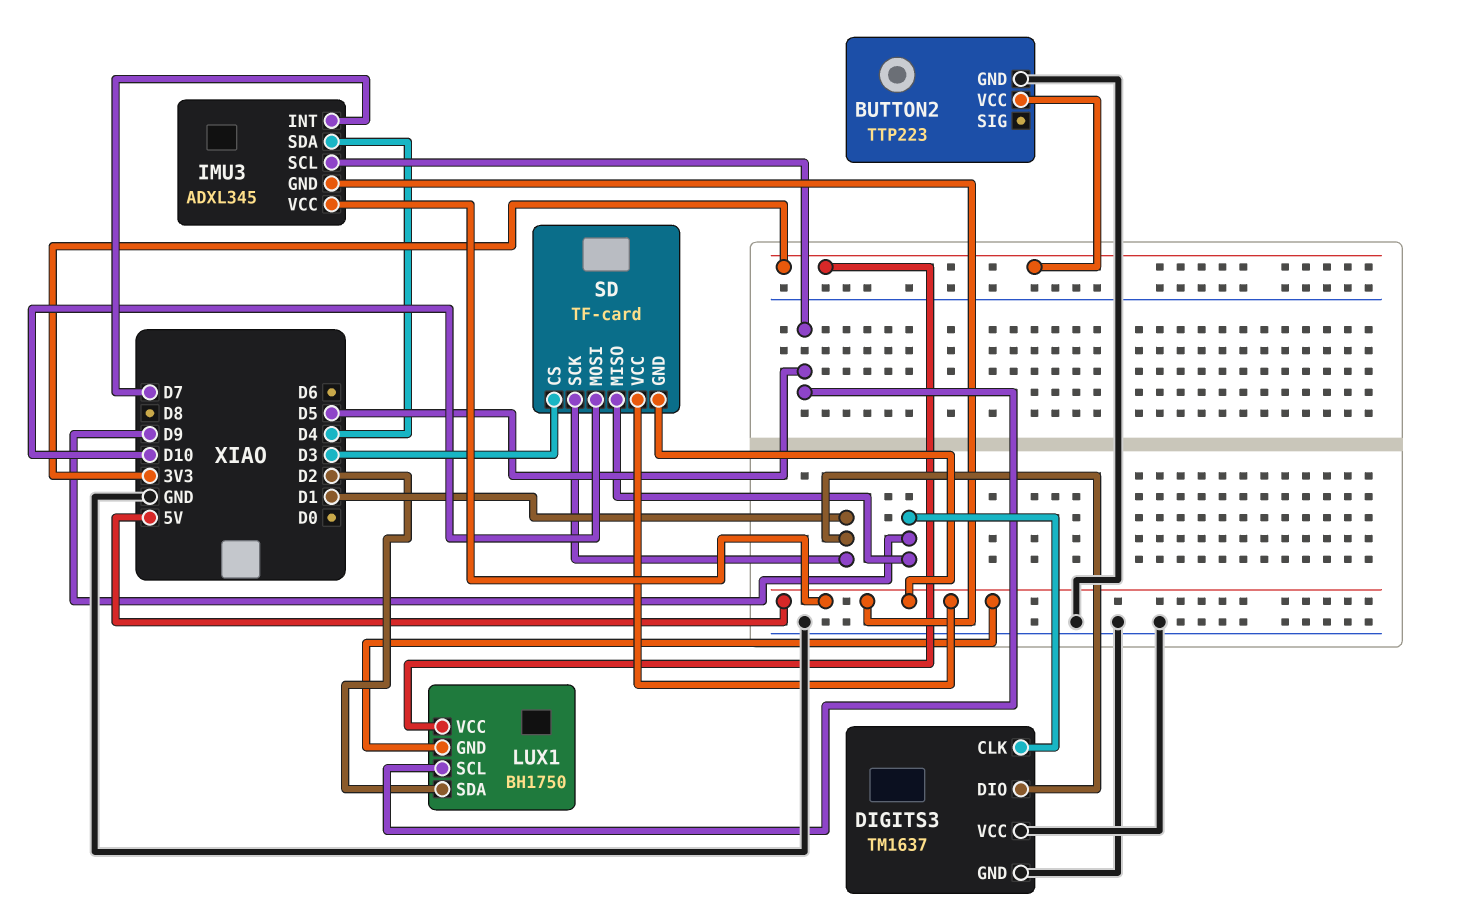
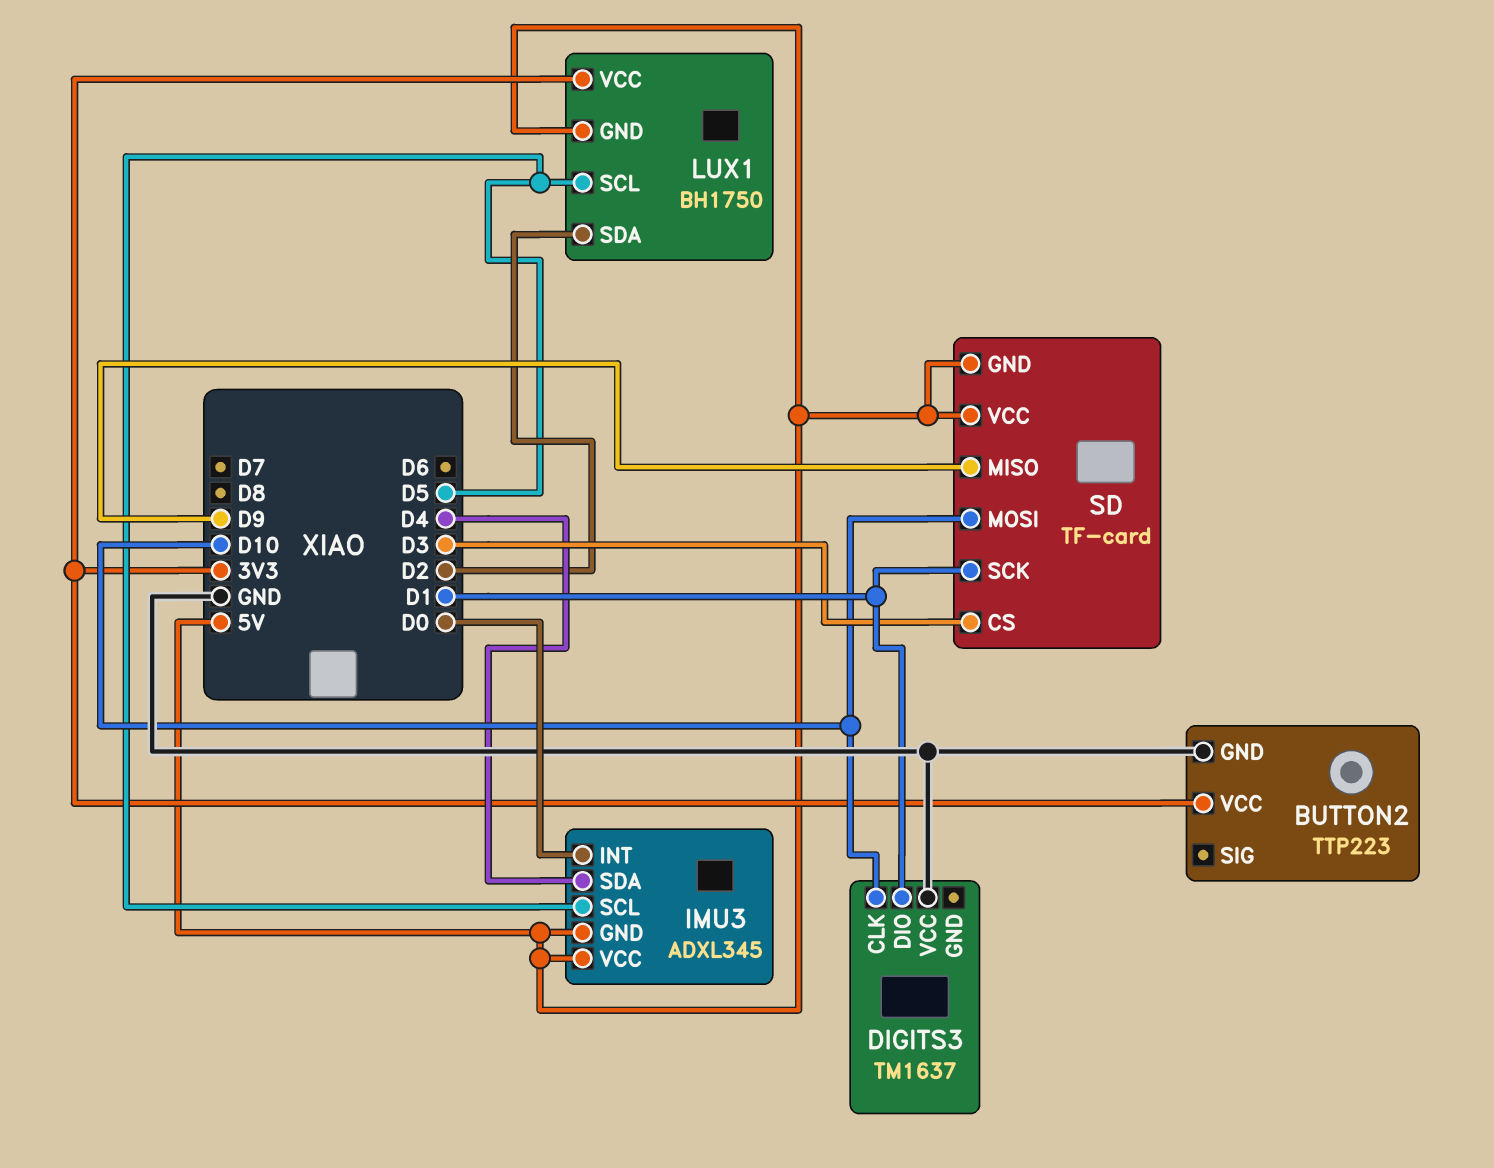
DIGITS3 pin CLK: D9 -> D10
DIGITS3 pin GND: GND -> none
IMU3 pin INT: D7 -> D0

